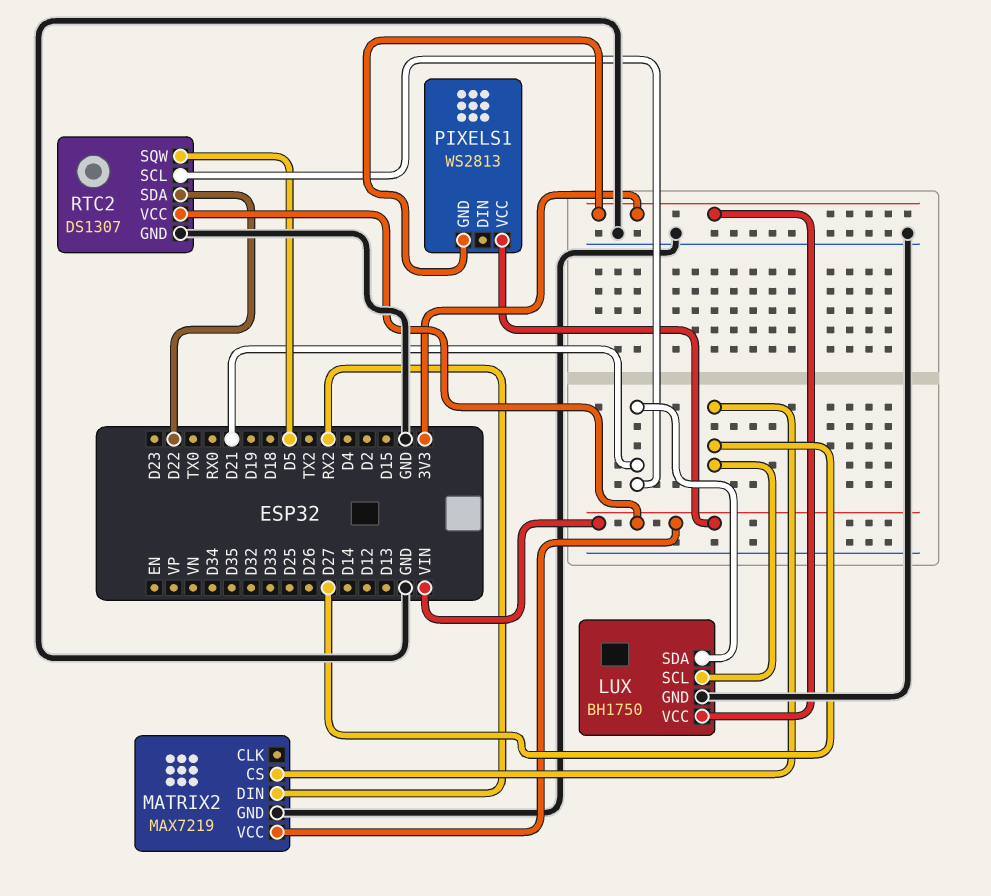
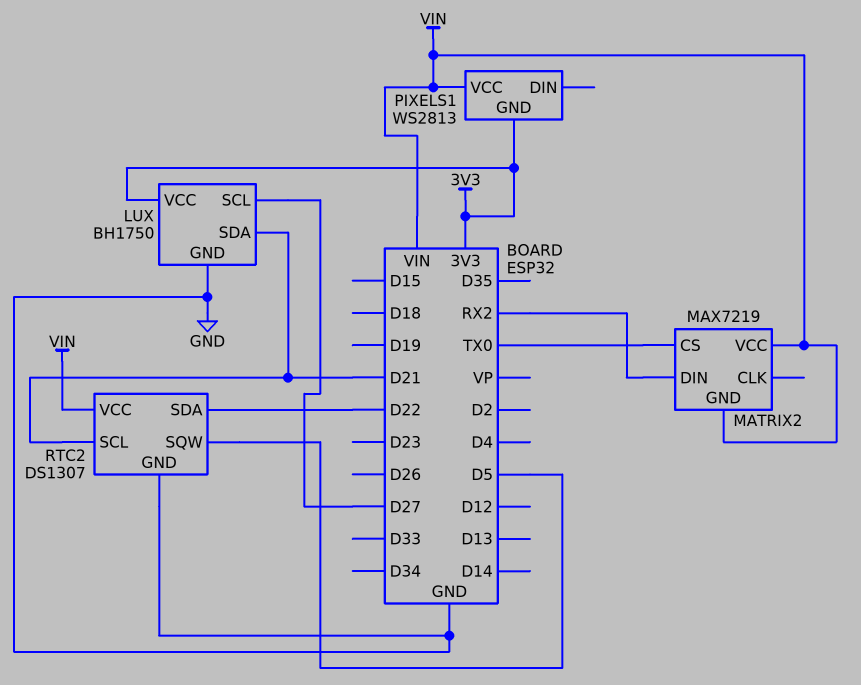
MATRIX2 pin CS: D27 -> TX0
MATRIX2 pin GND: GND -> VIN

